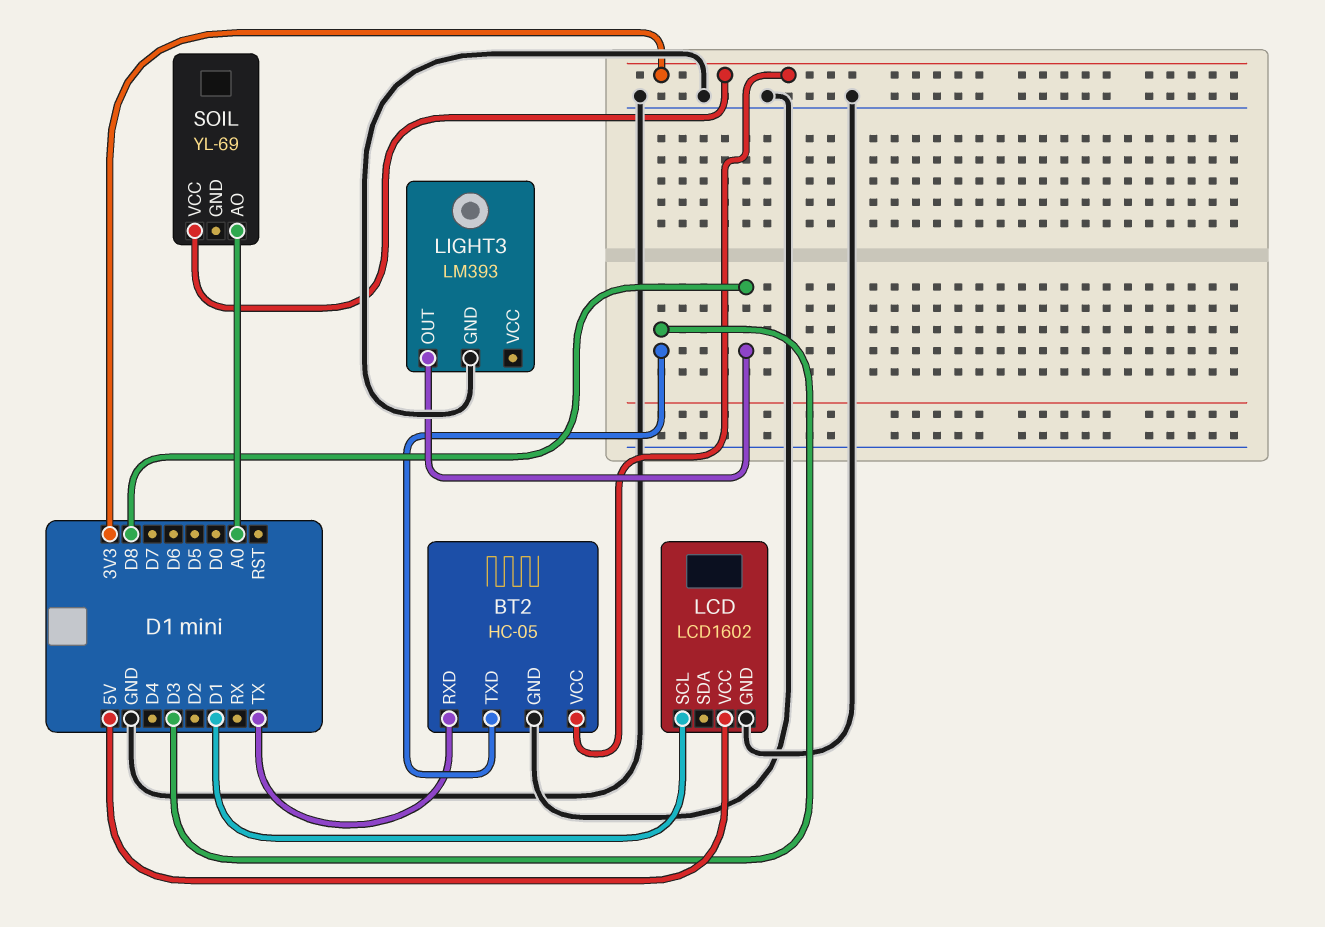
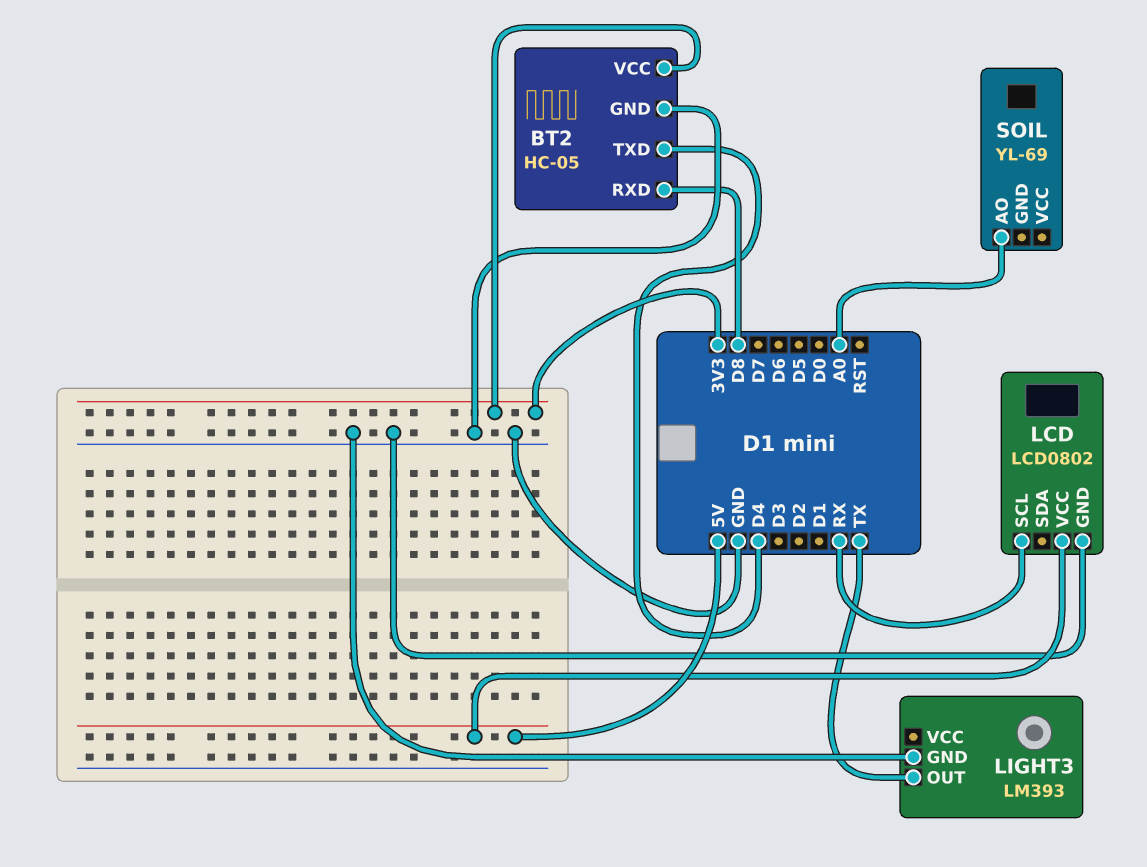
BT2 pin RXD: TX -> D8
BT2 pin TXD: D3 -> D4
LCD: LCD1602 -> LCD0802
LCD pin SCL: D1 -> RX
LIGHT3 pin OUT: D8 -> TX
SOIL pin VCC: 3V3 -> none

